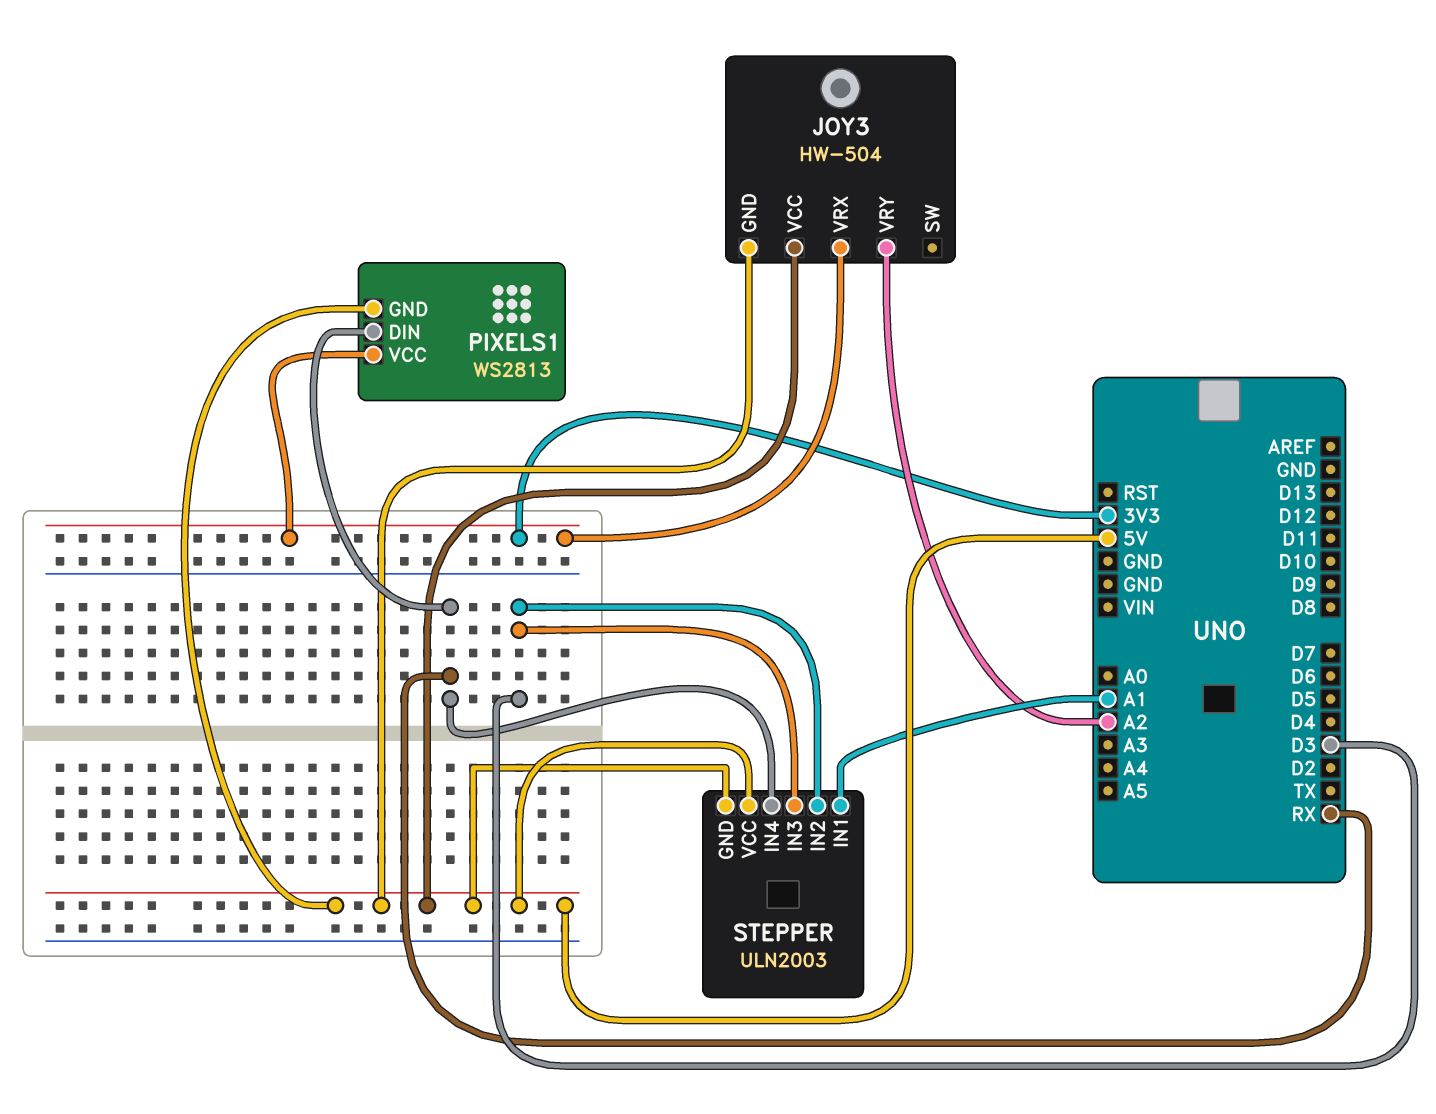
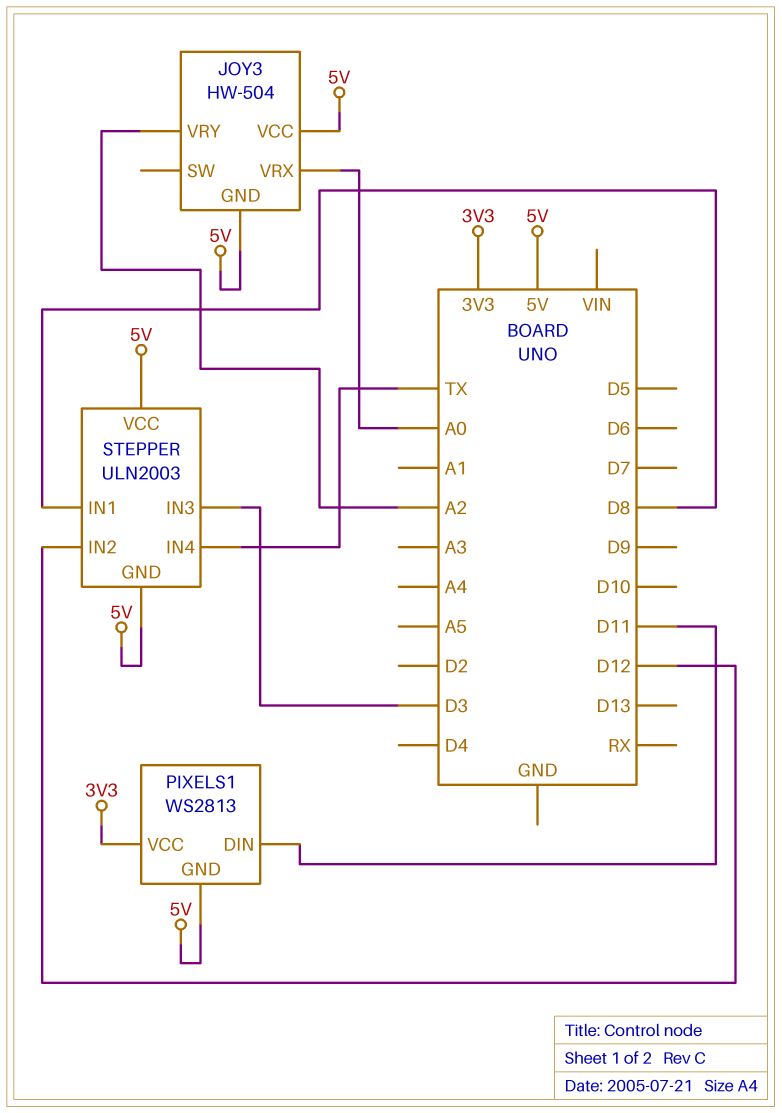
JOY3 pin VRX: 3V3 -> A0
PIXELS1 pin DIN: RX -> D11
STEPPER pin IN1: A1 -> D8
STEPPER pin IN2: D3 -> D12
STEPPER pin IN4: RX -> TX

